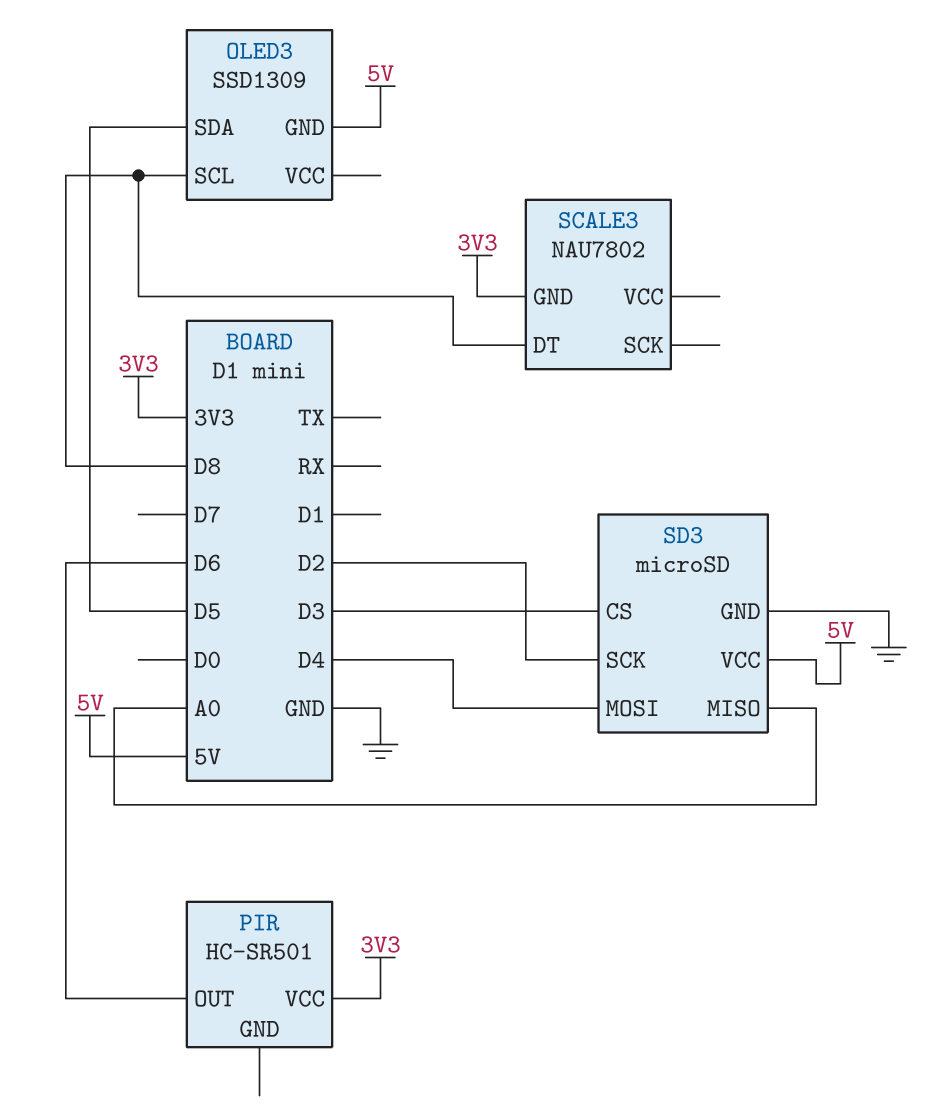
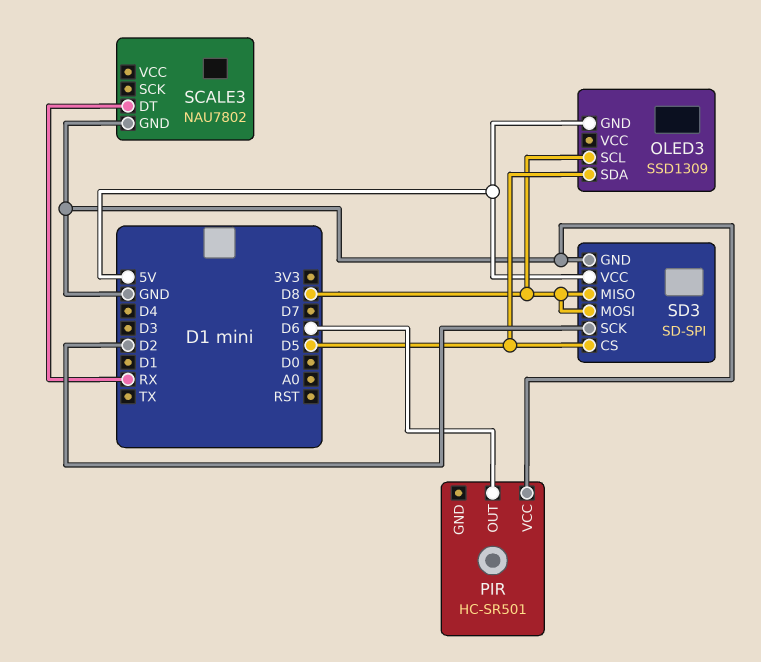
PIR pin VCC: 3V3 -> GND
SCALE3 pin DT: D8 -> RX
SCALE3 pin GND: 3V3 -> GND
SD3: microSD -> SD-SPI
SD3 pin CS: D3 -> D5
SD3 pin MISO: A0 -> D8
SD3 pin MOSI: D4 -> D8

